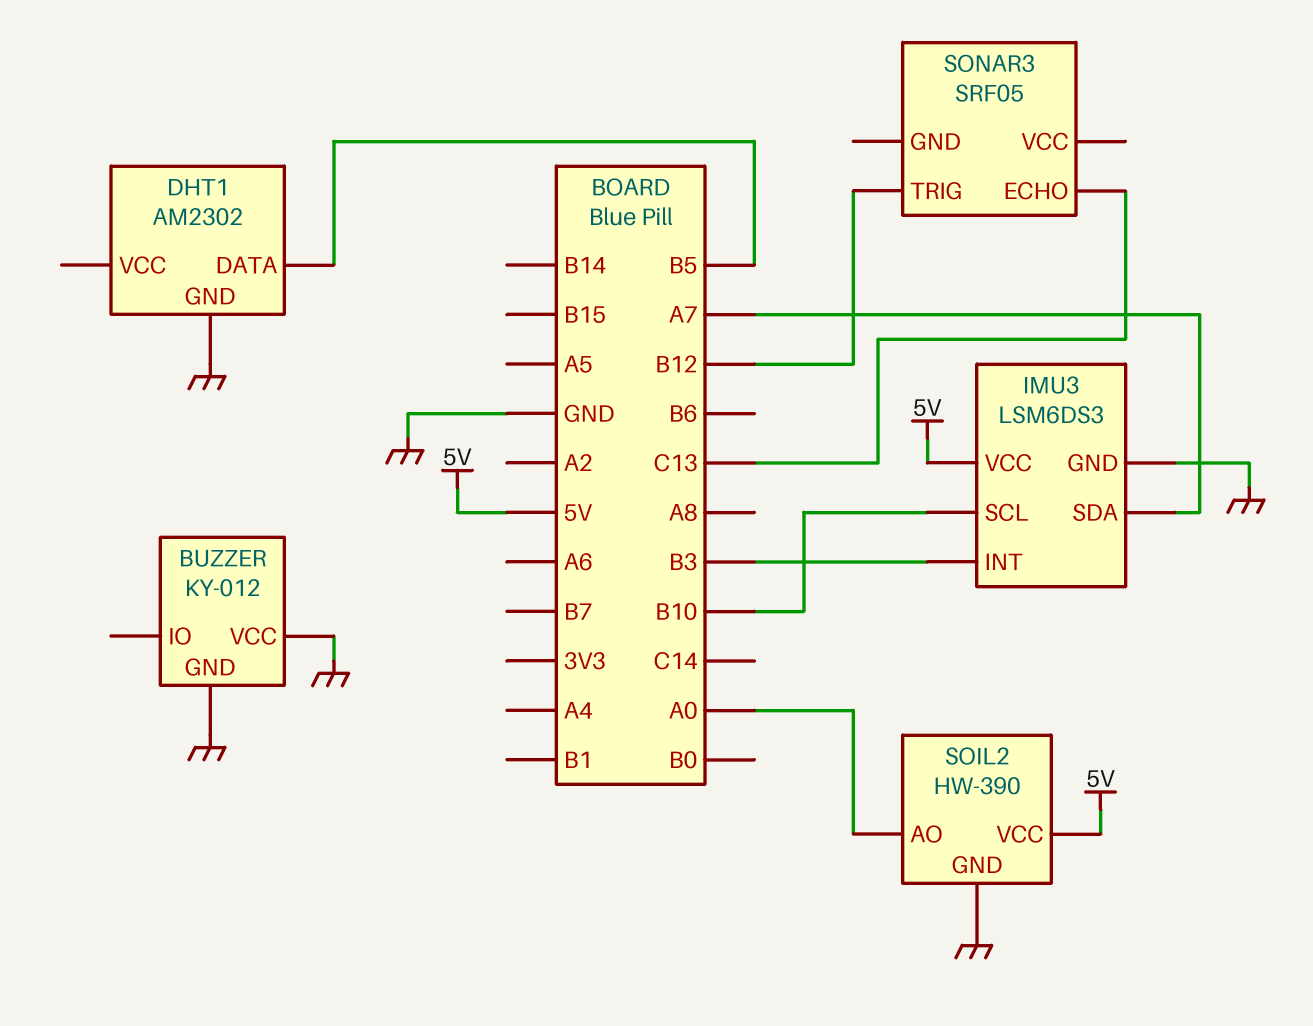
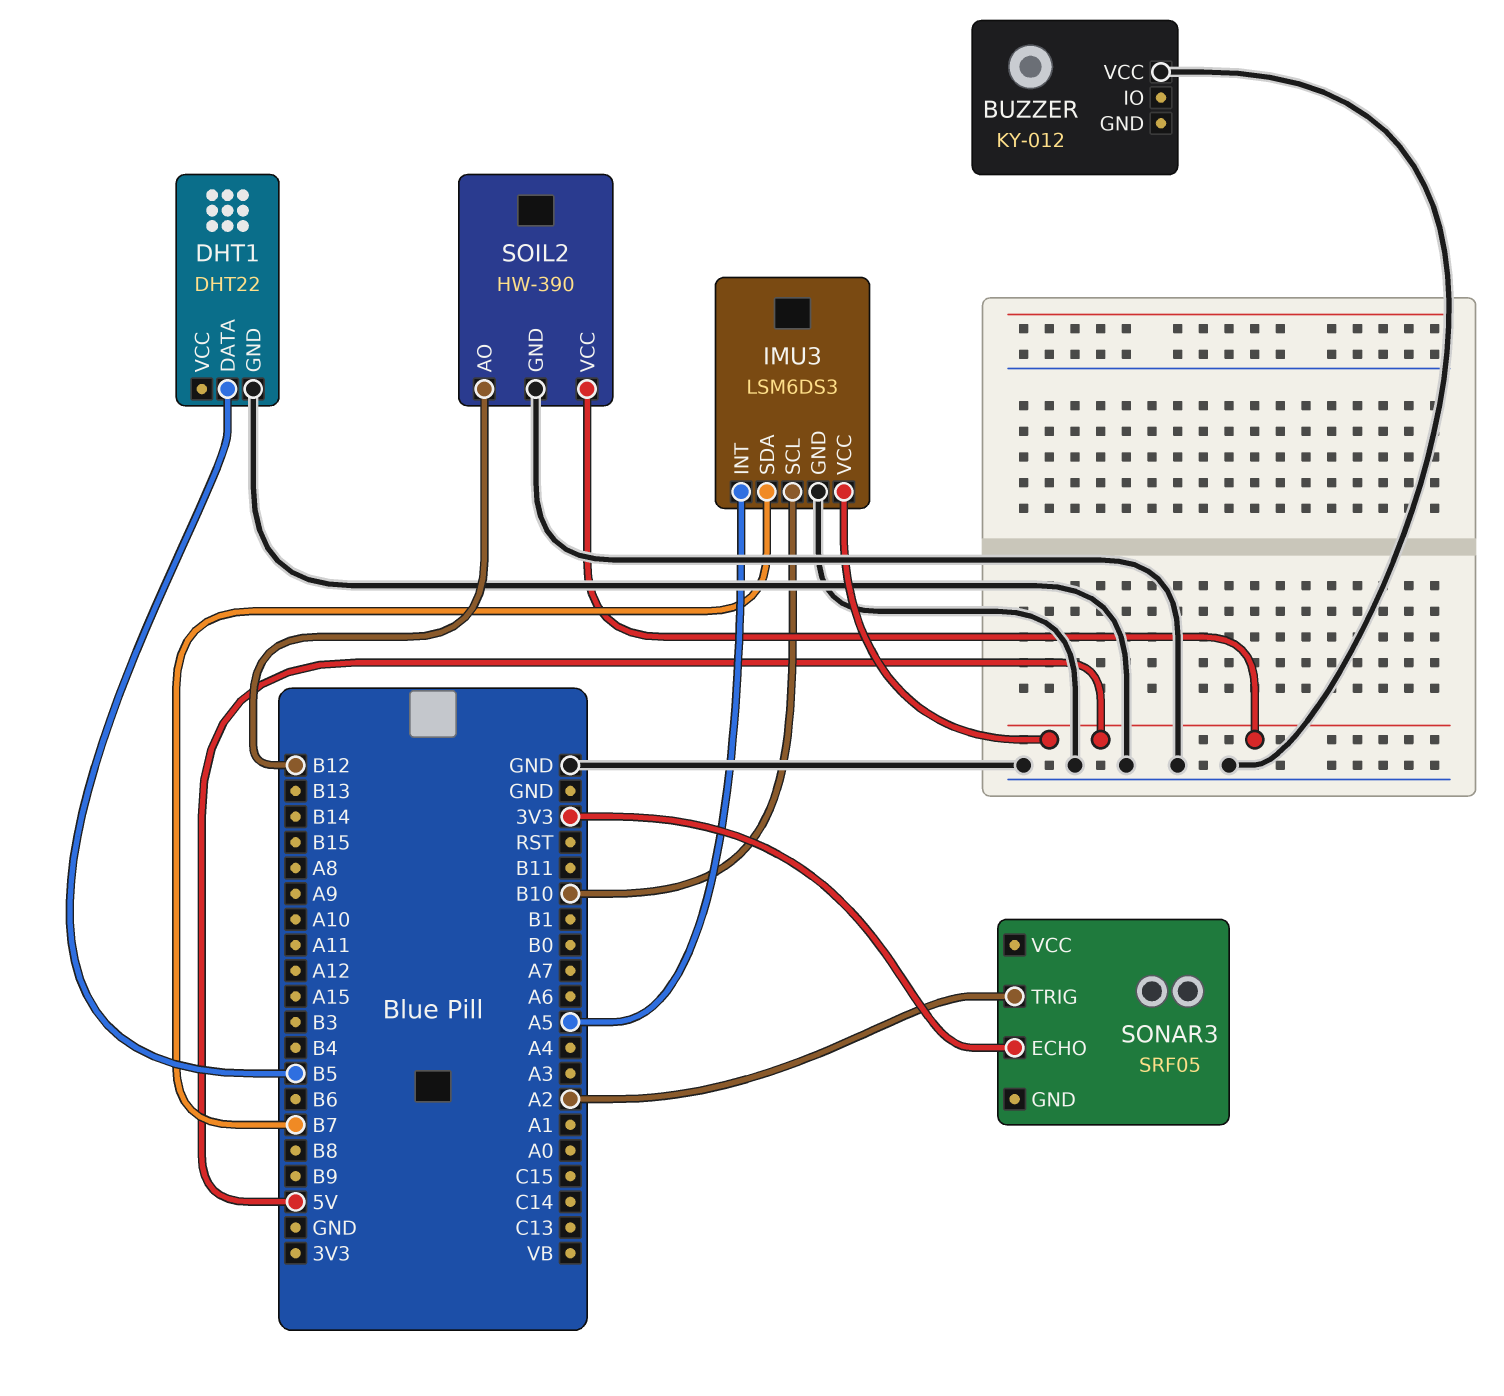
BUZZER pin GND: GND -> none
DHT1: AM2302 -> DHT22
IMU3 pin INT: B3 -> A5
IMU3 pin SDA: A7 -> B7
SOIL2 pin AO: A0 -> B12
SONAR3 pin ECHO: C13 -> 3V3
SONAR3 pin TRIG: B12 -> A2

